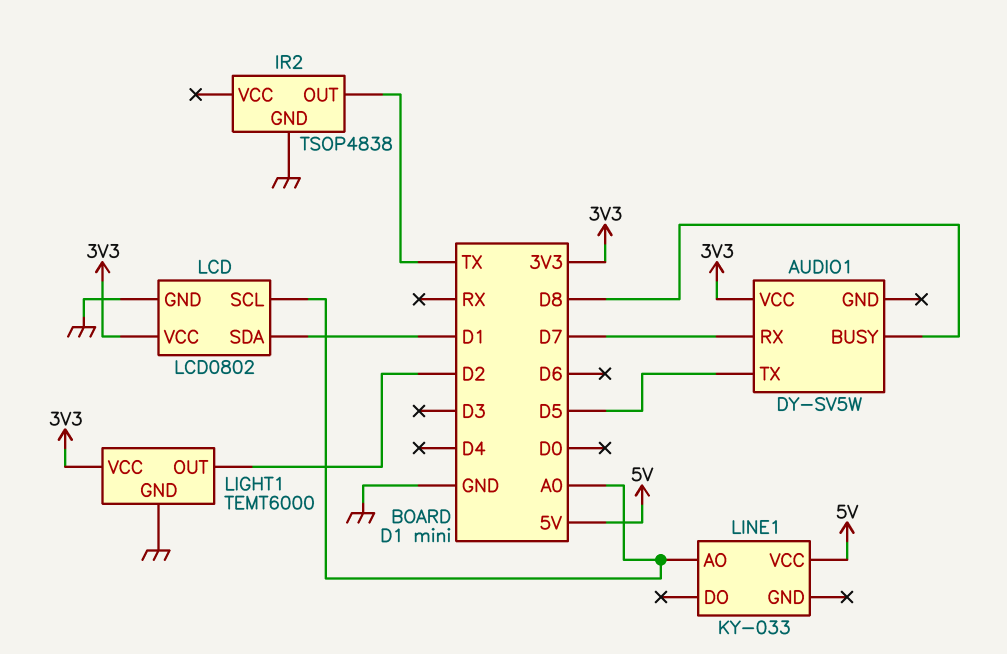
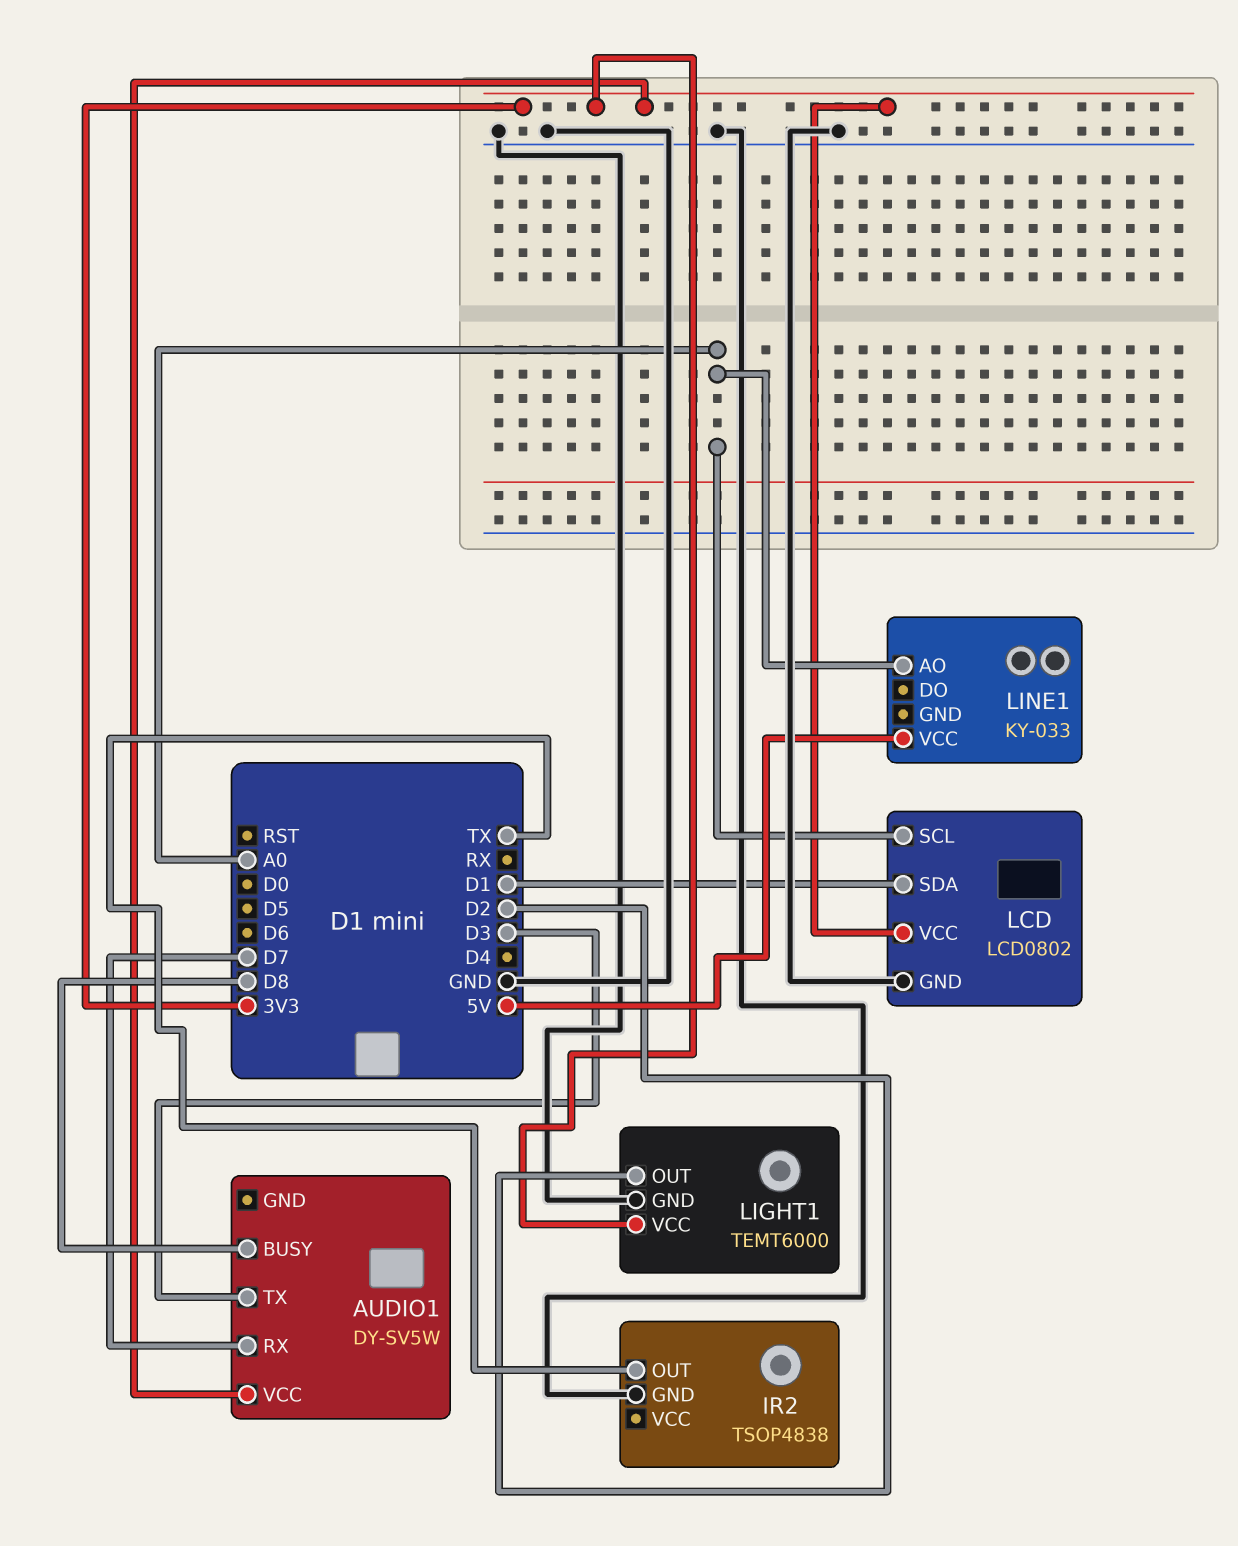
AUDIO1 pin TX: D5 -> D3

